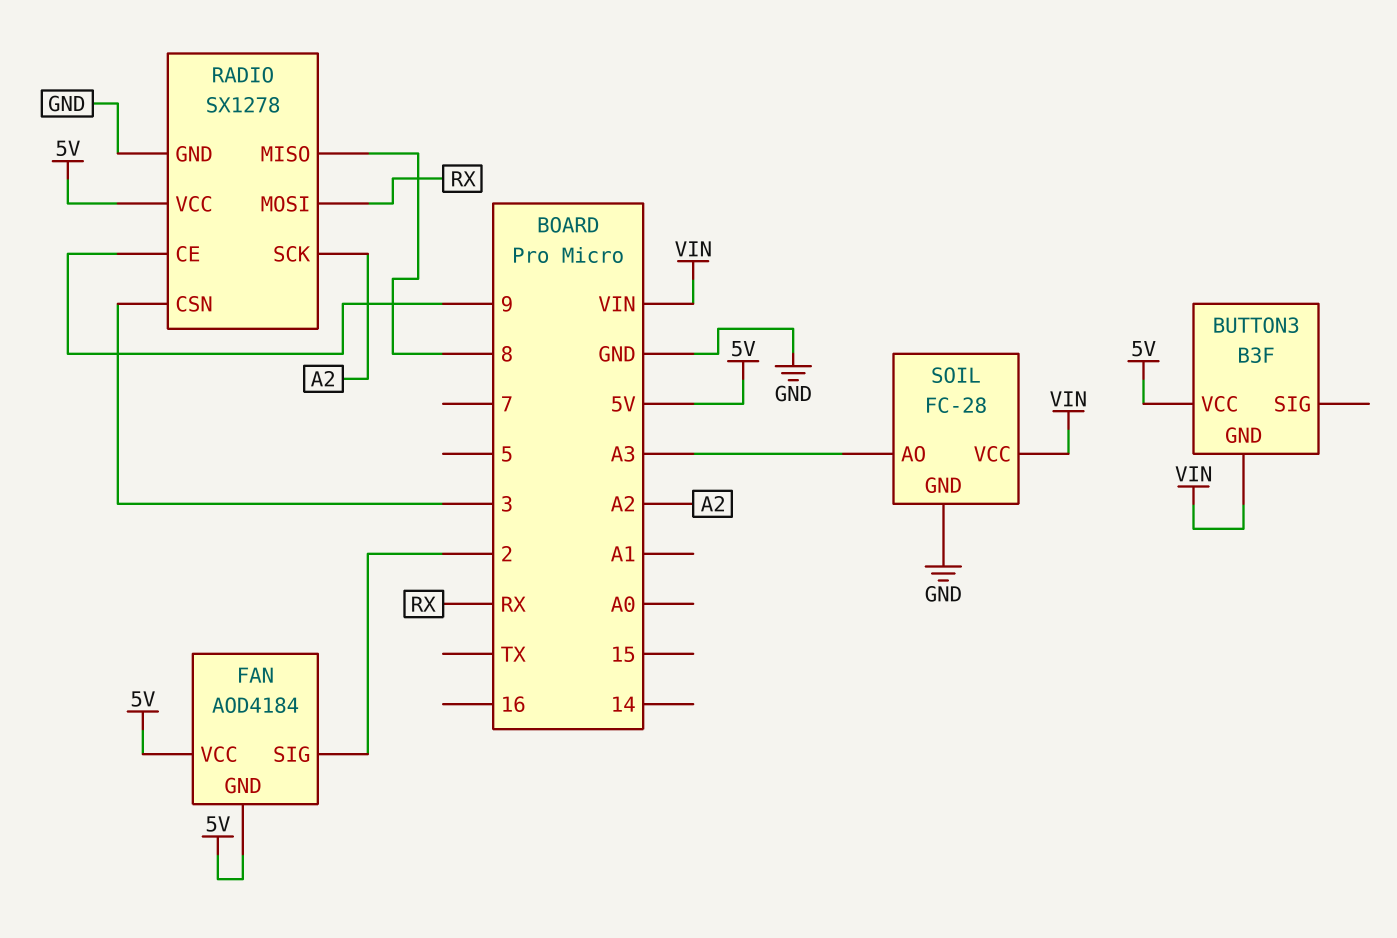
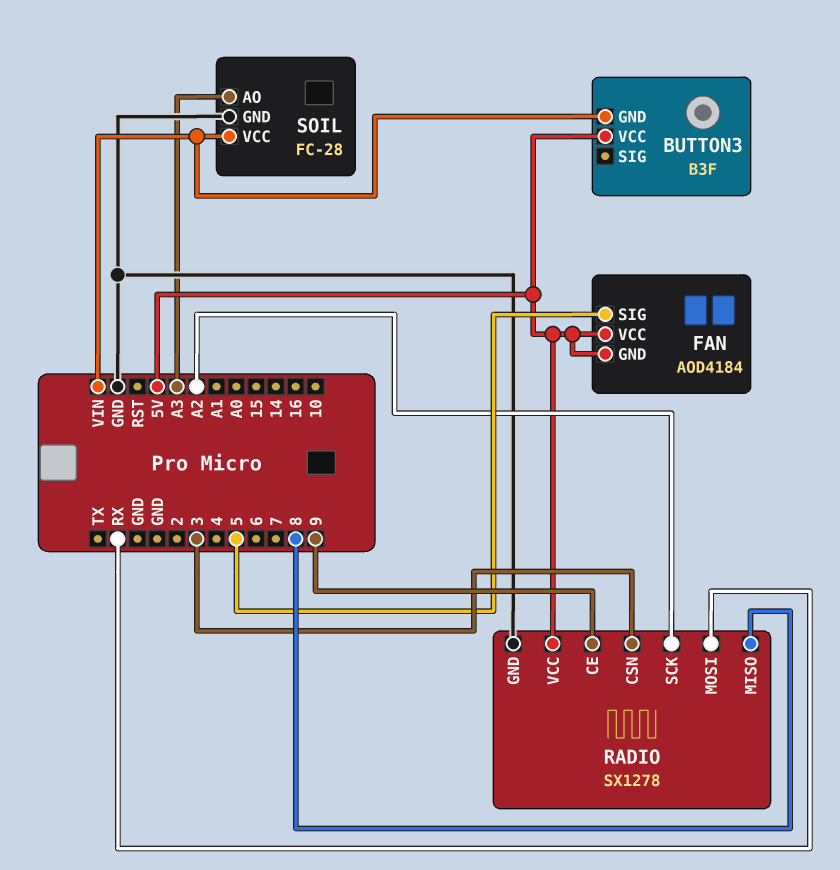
FAN pin SIG: 2 -> 5

